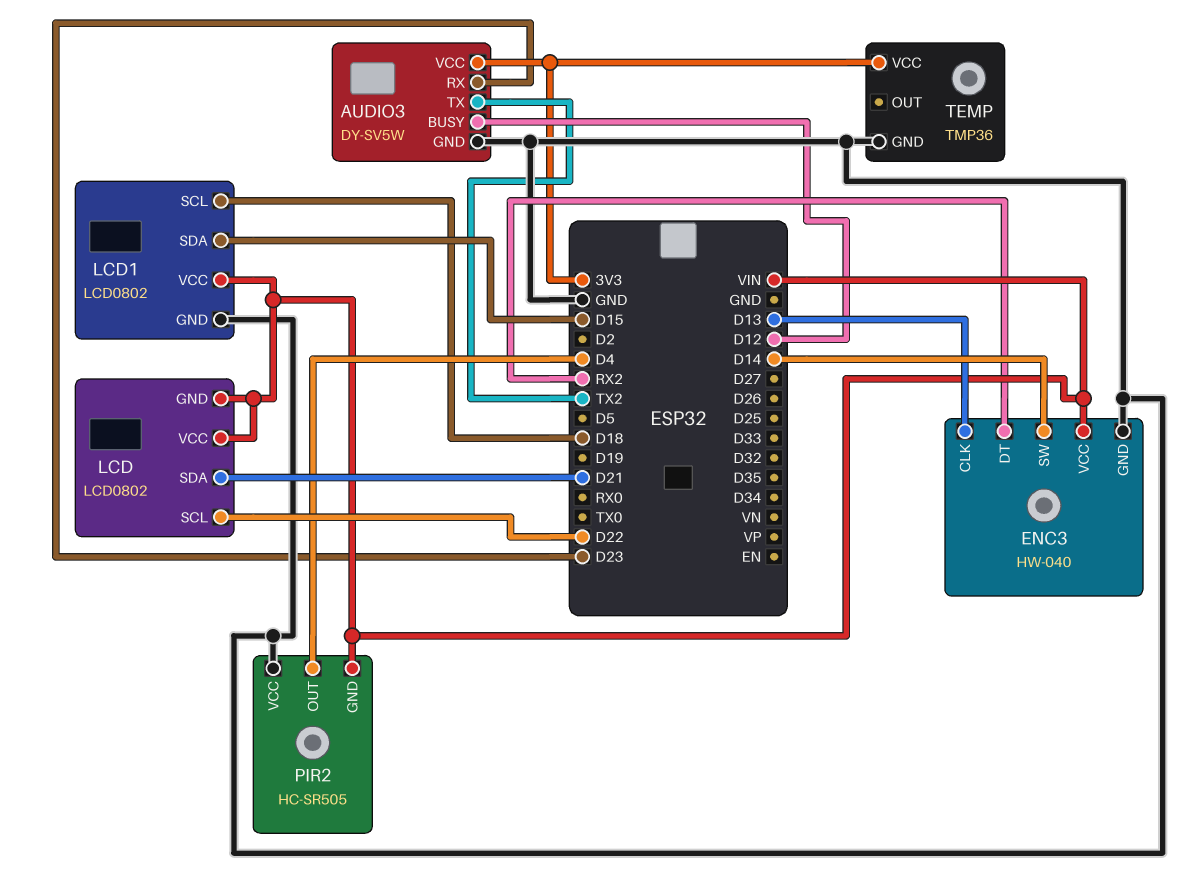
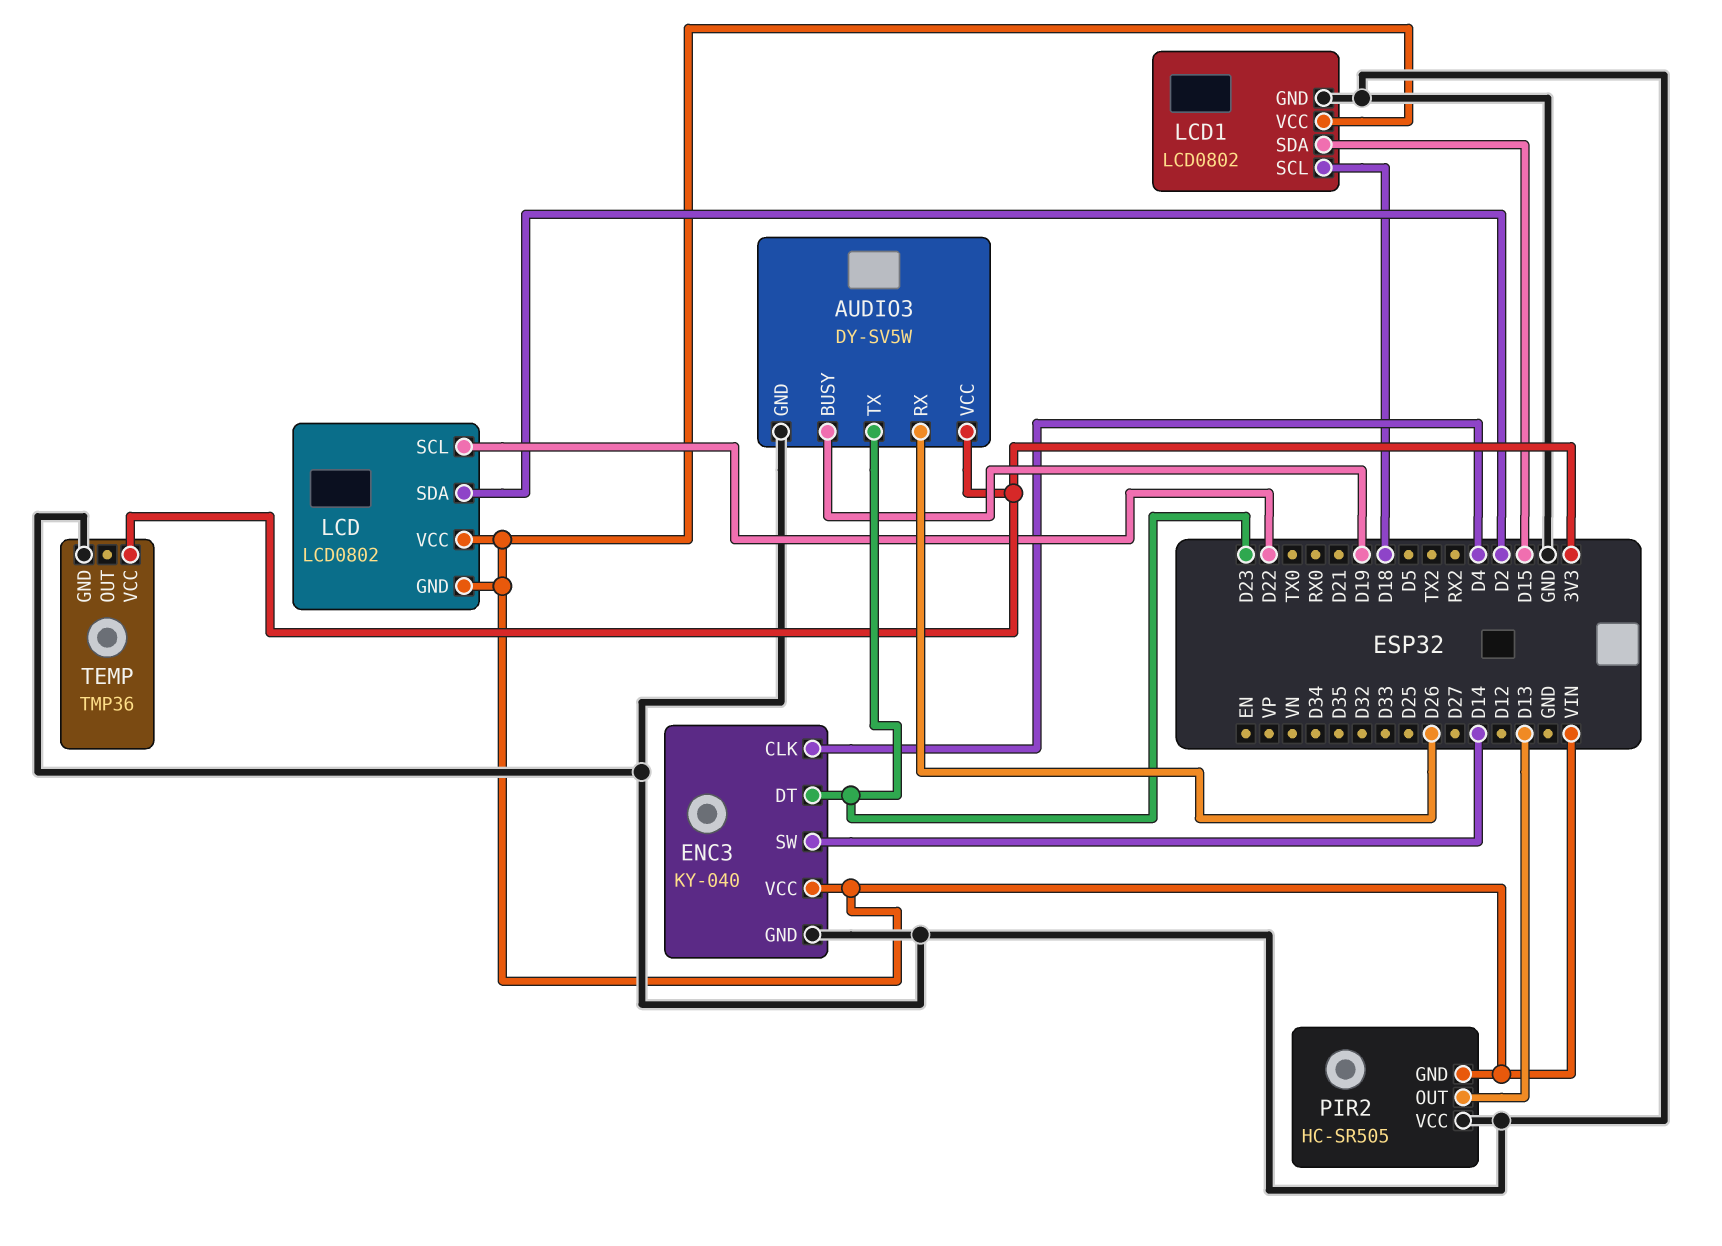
AUDIO3 pin BUSY: D12 -> D19
AUDIO3 pin RX: D23 -> D26
AUDIO3 pin TX: TX2 -> D23
ENC3: HW-040 -> KY-040
ENC3 pin CLK: D13 -> D4
ENC3 pin DT: RX2 -> D23
LCD pin SDA: D21 -> D2
PIR2 pin OUT: D4 -> D13

